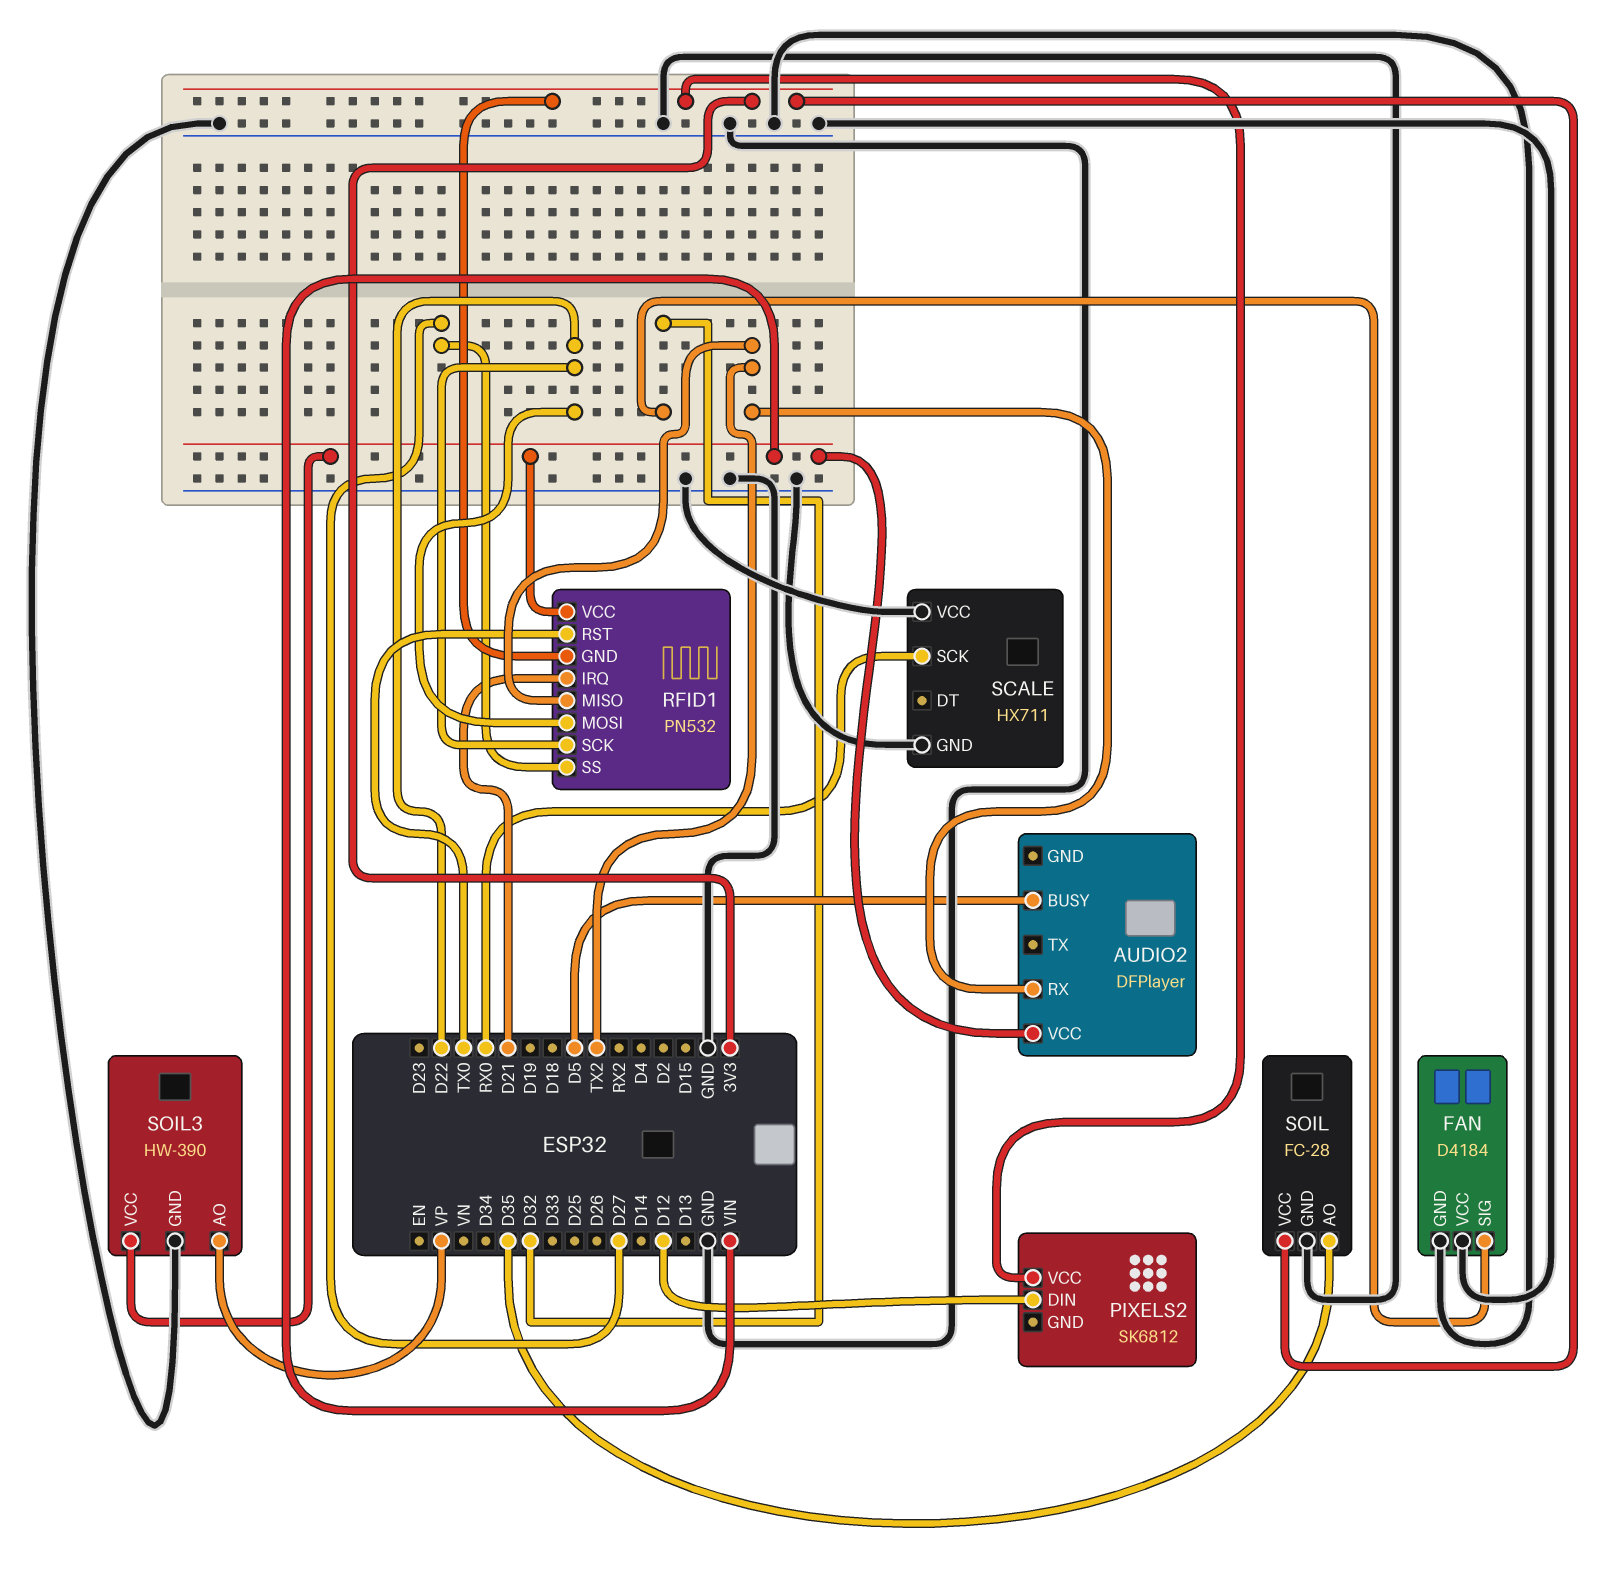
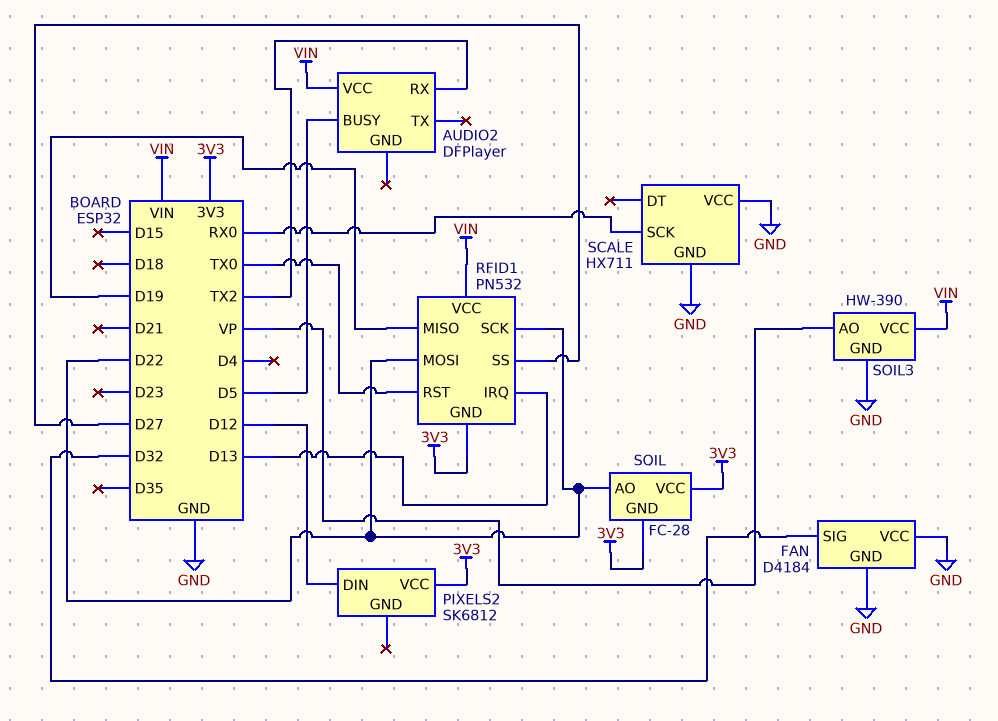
RFID1 pin IRQ: D21 -> D13
RFID1 pin MISO: TX2 -> D19
SOIL pin AO: D35 -> D22
SOIL pin GND: GND -> 3V3

